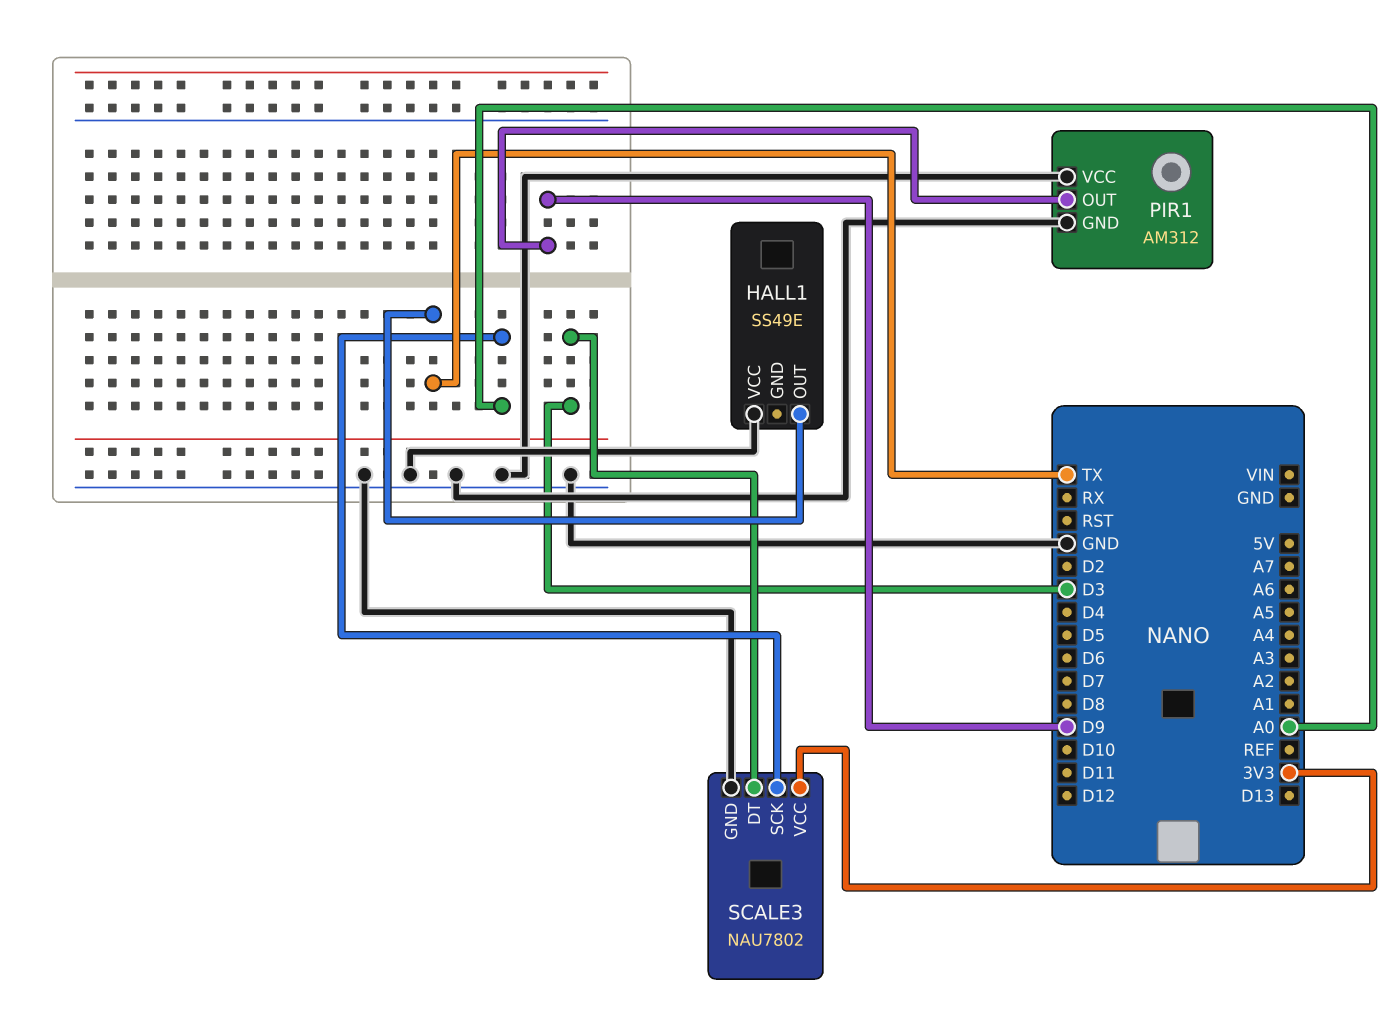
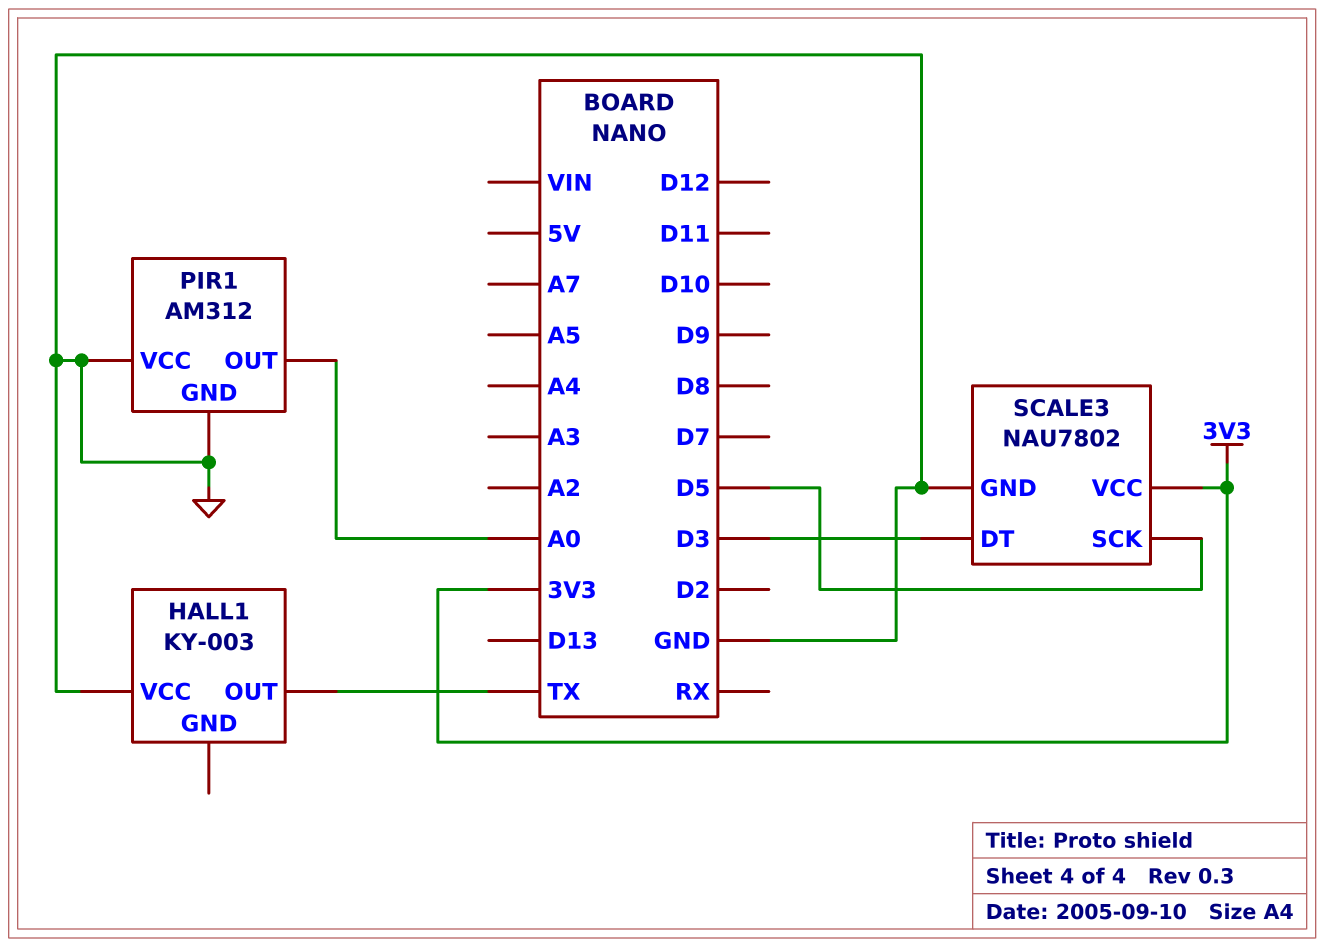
HALL1: SS49E -> KY-003
PIR1 pin OUT: D9 -> A0
SCALE3 pin SCK: A0 -> D5

